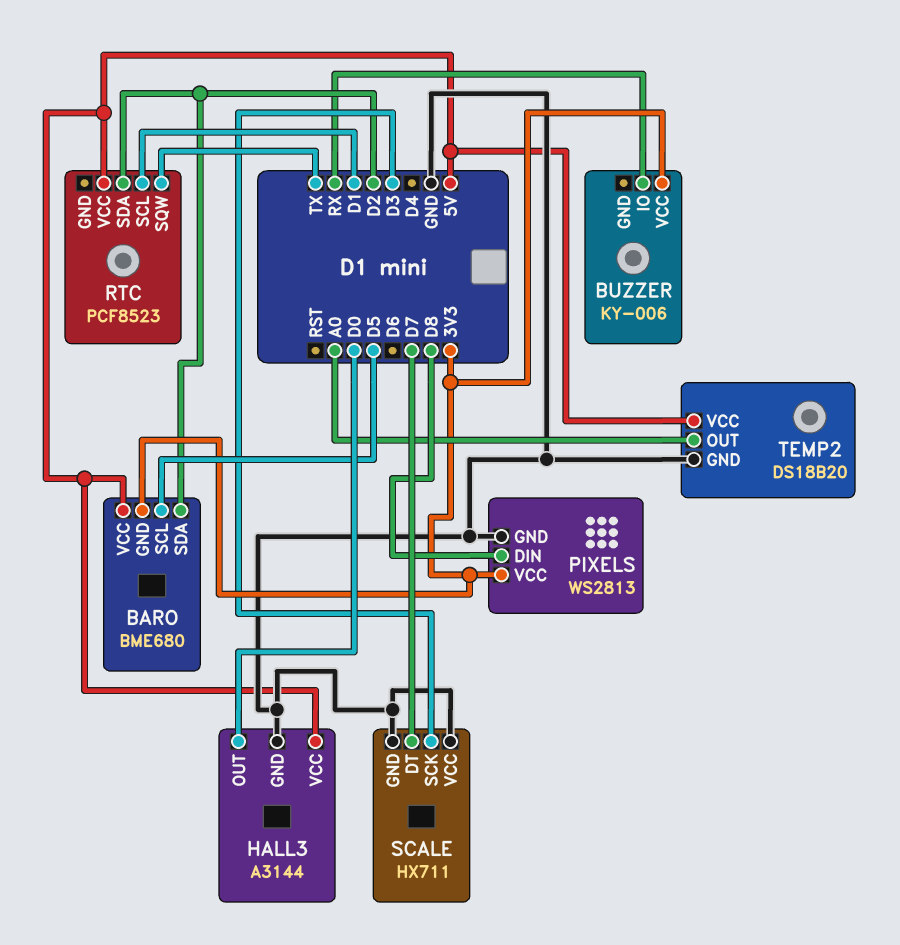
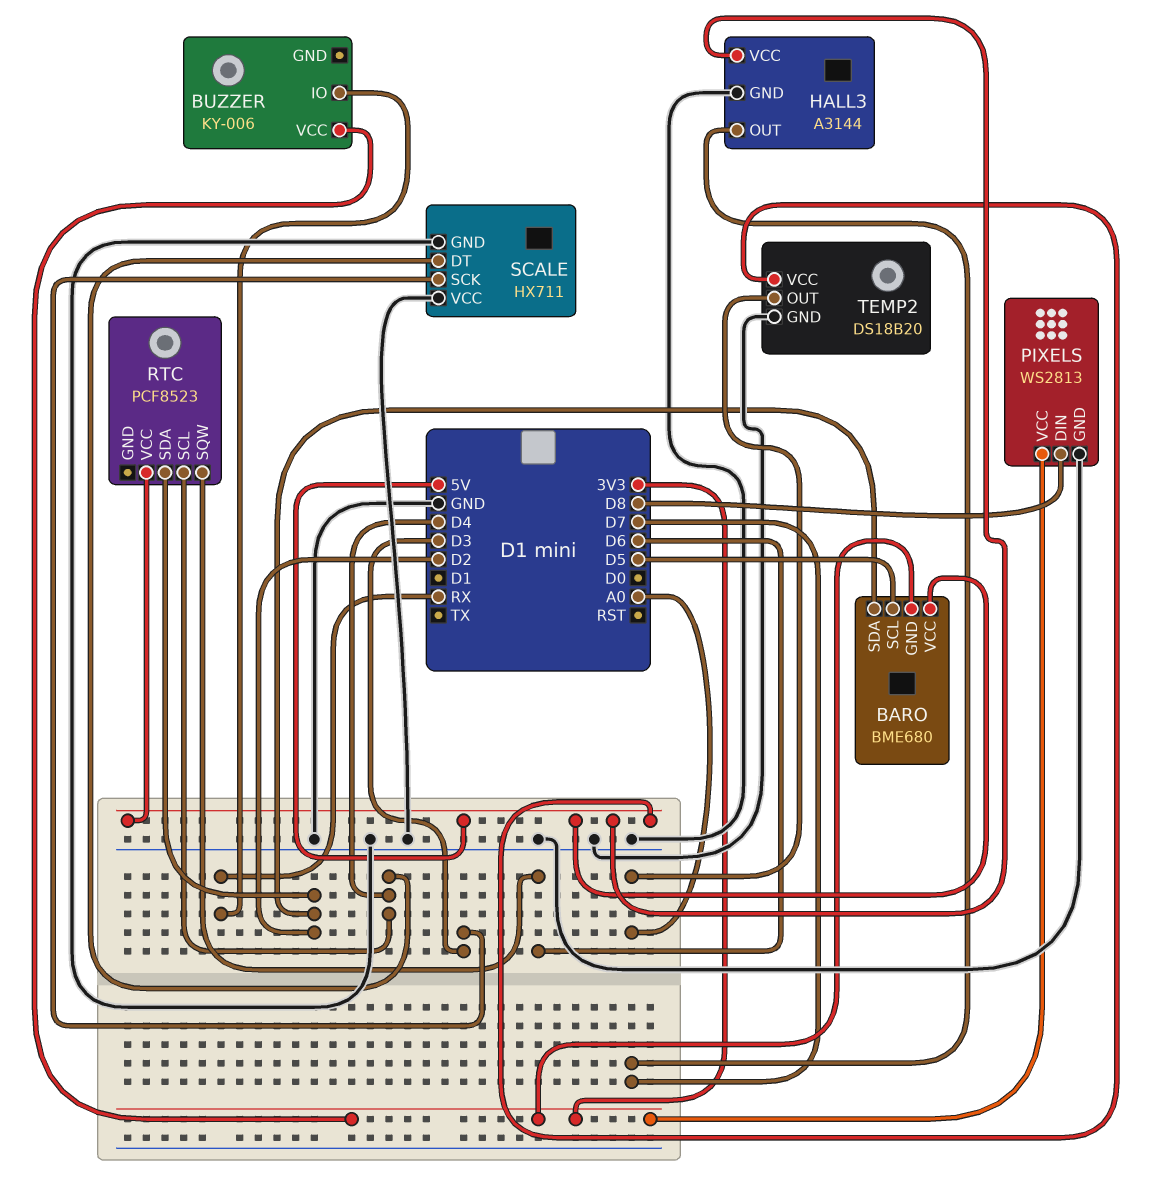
HALL3 pin OUT: D0 -> D7
RTC pin SCL: D1 -> D4
RTC pin SQW: TX -> D6
SCALE pin DT: D7 -> D4

